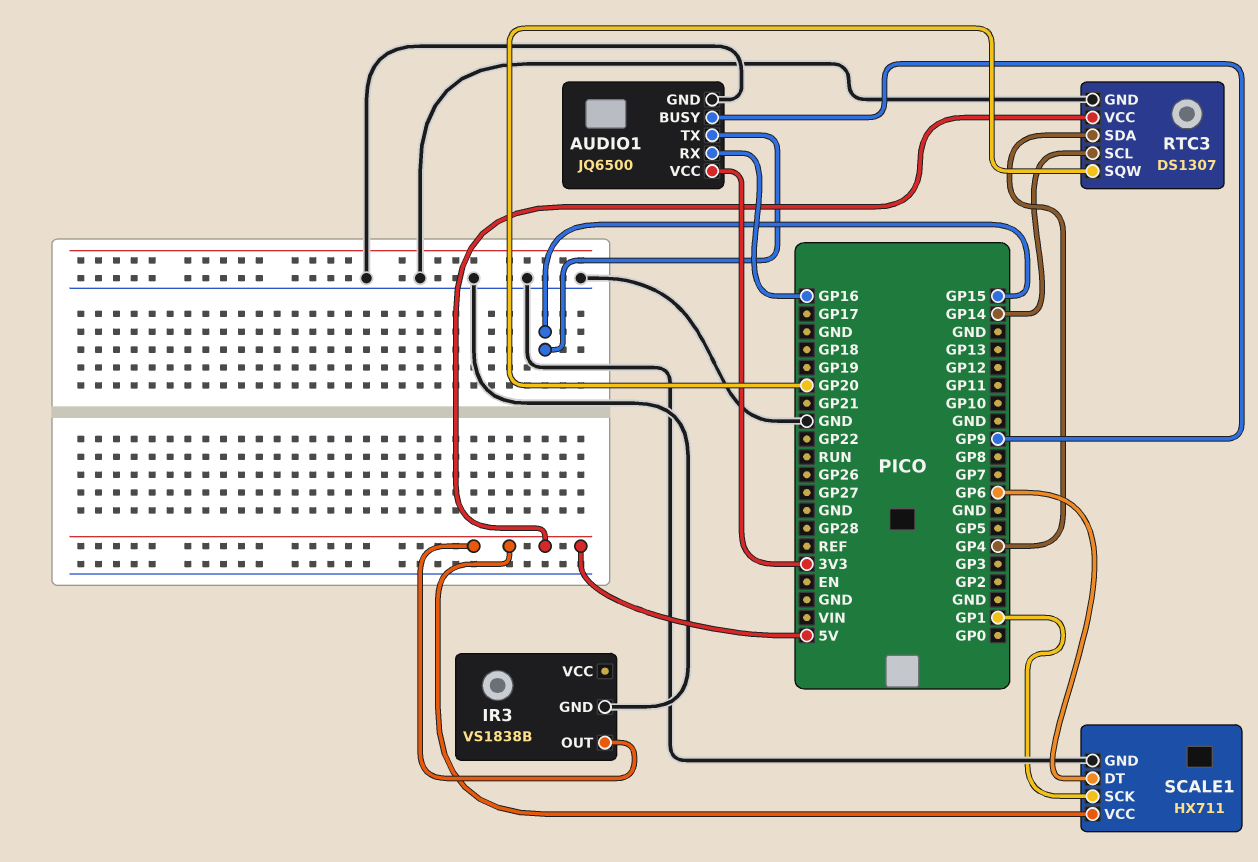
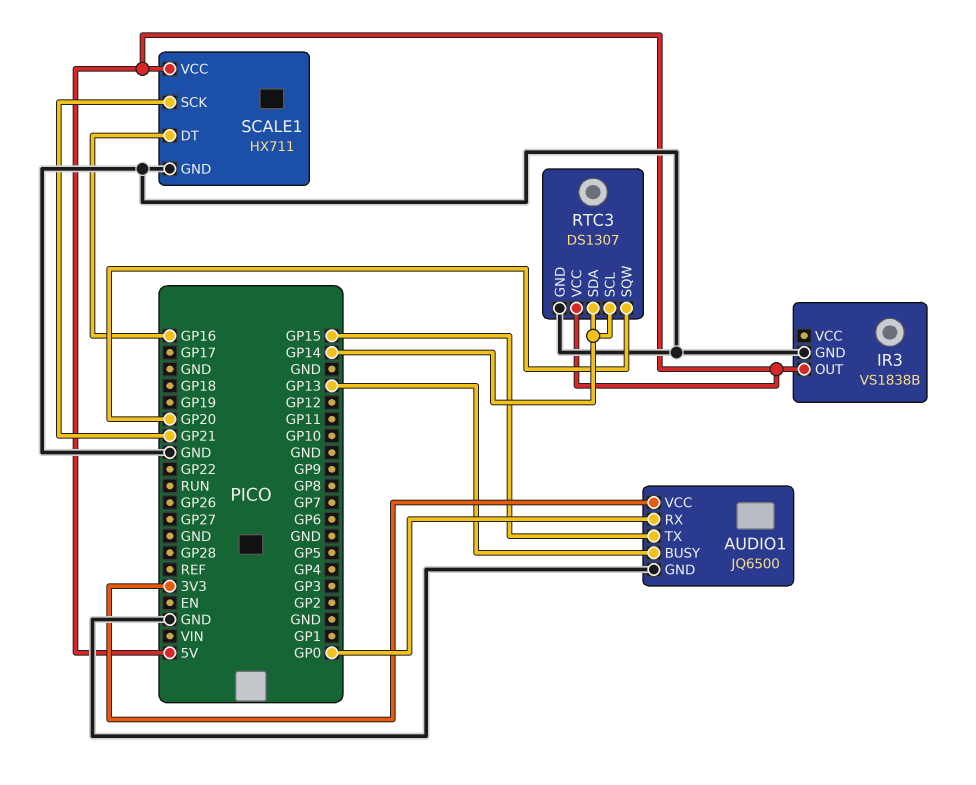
AUDIO1 pin BUSY: GP9 -> GP13
AUDIO1 pin RX: GP16 -> GP0
RTC3 pin SDA: GP4 -> GP14
SCALE1 pin DT: GP6 -> GP16
SCALE1 pin SCK: GP1 -> GP21

